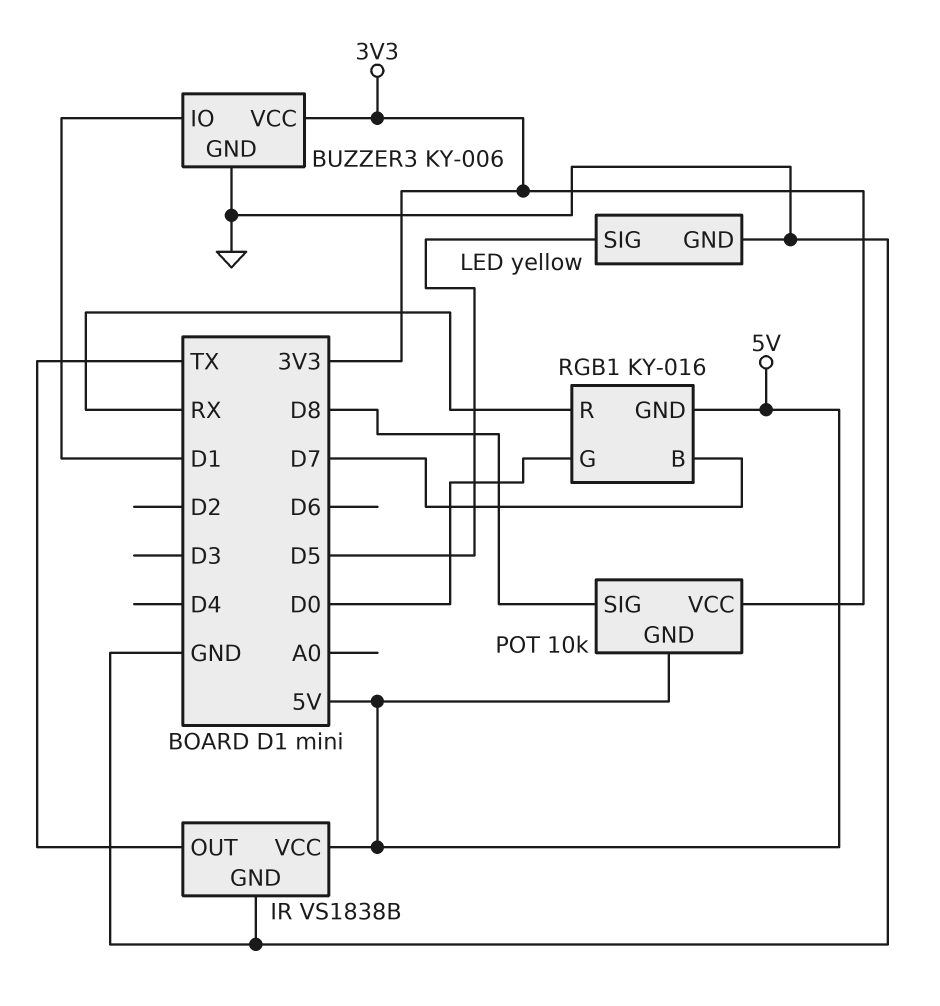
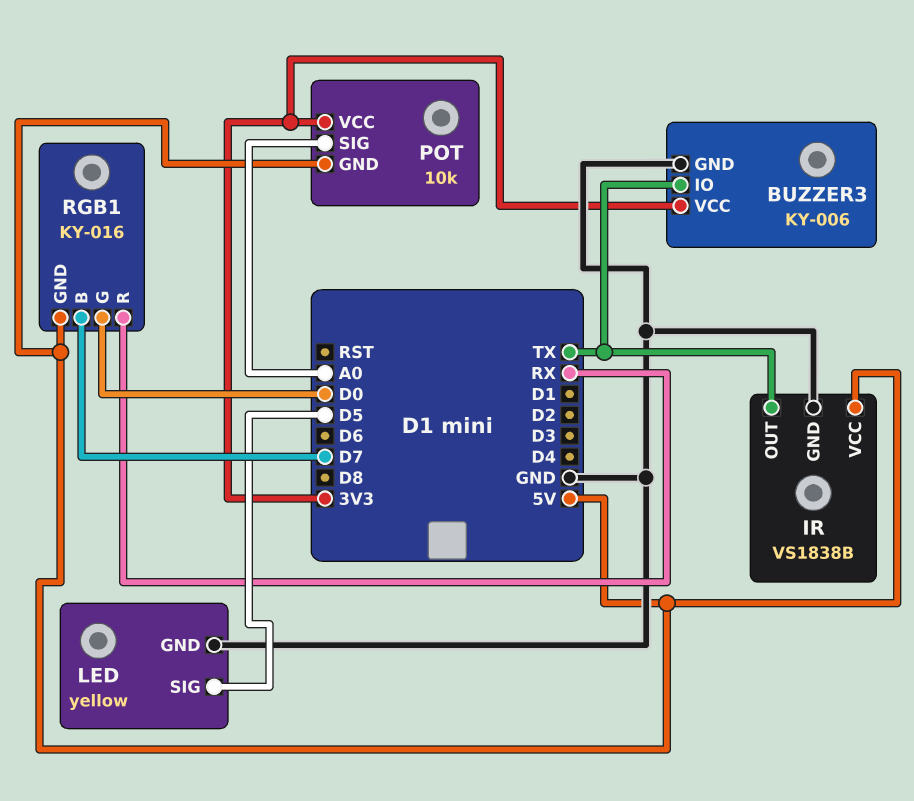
BUZZER3 pin IO: D1 -> TX
POT pin SIG: D8 -> A0

